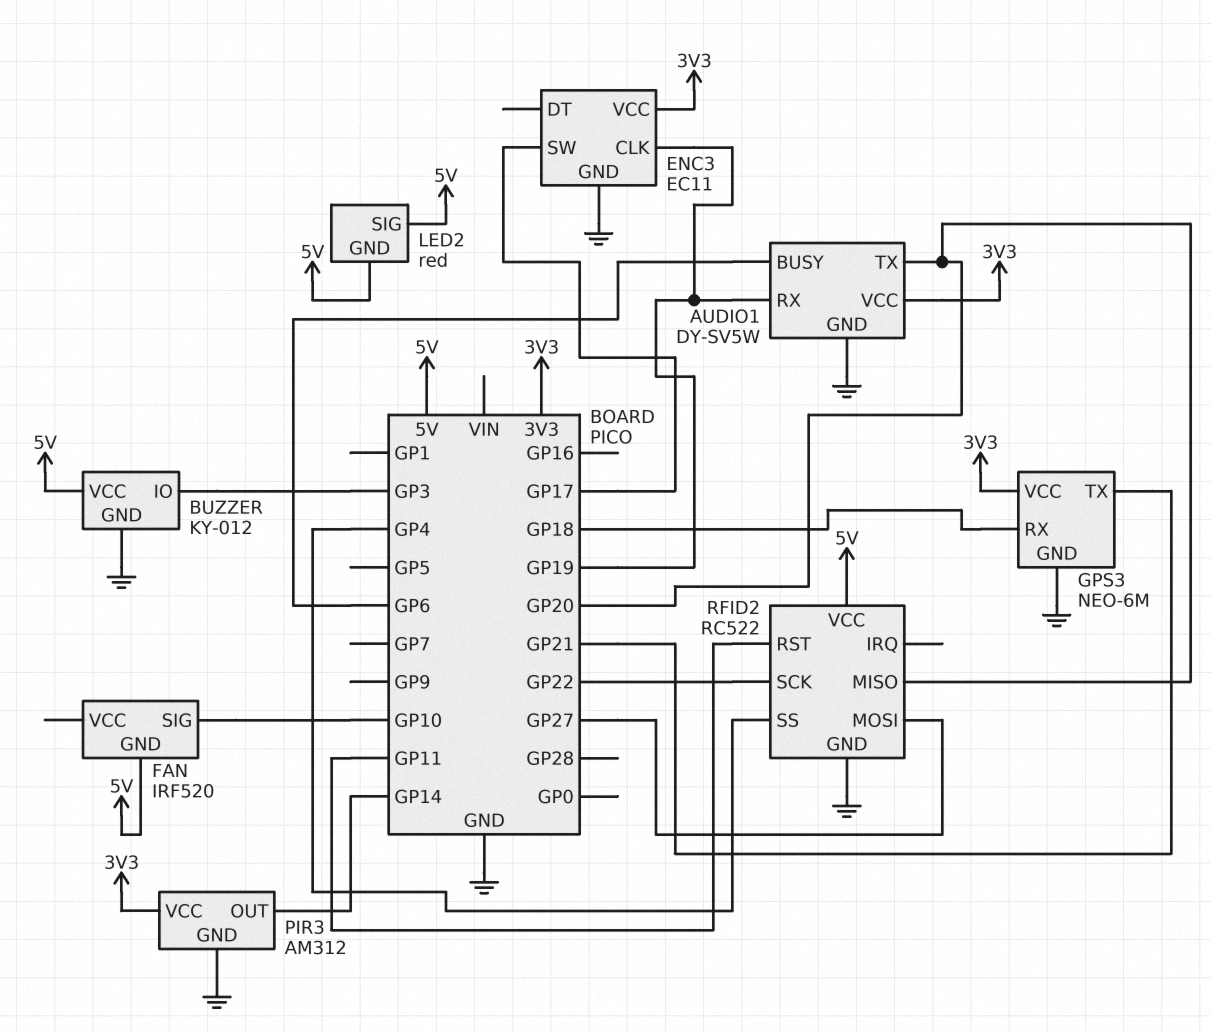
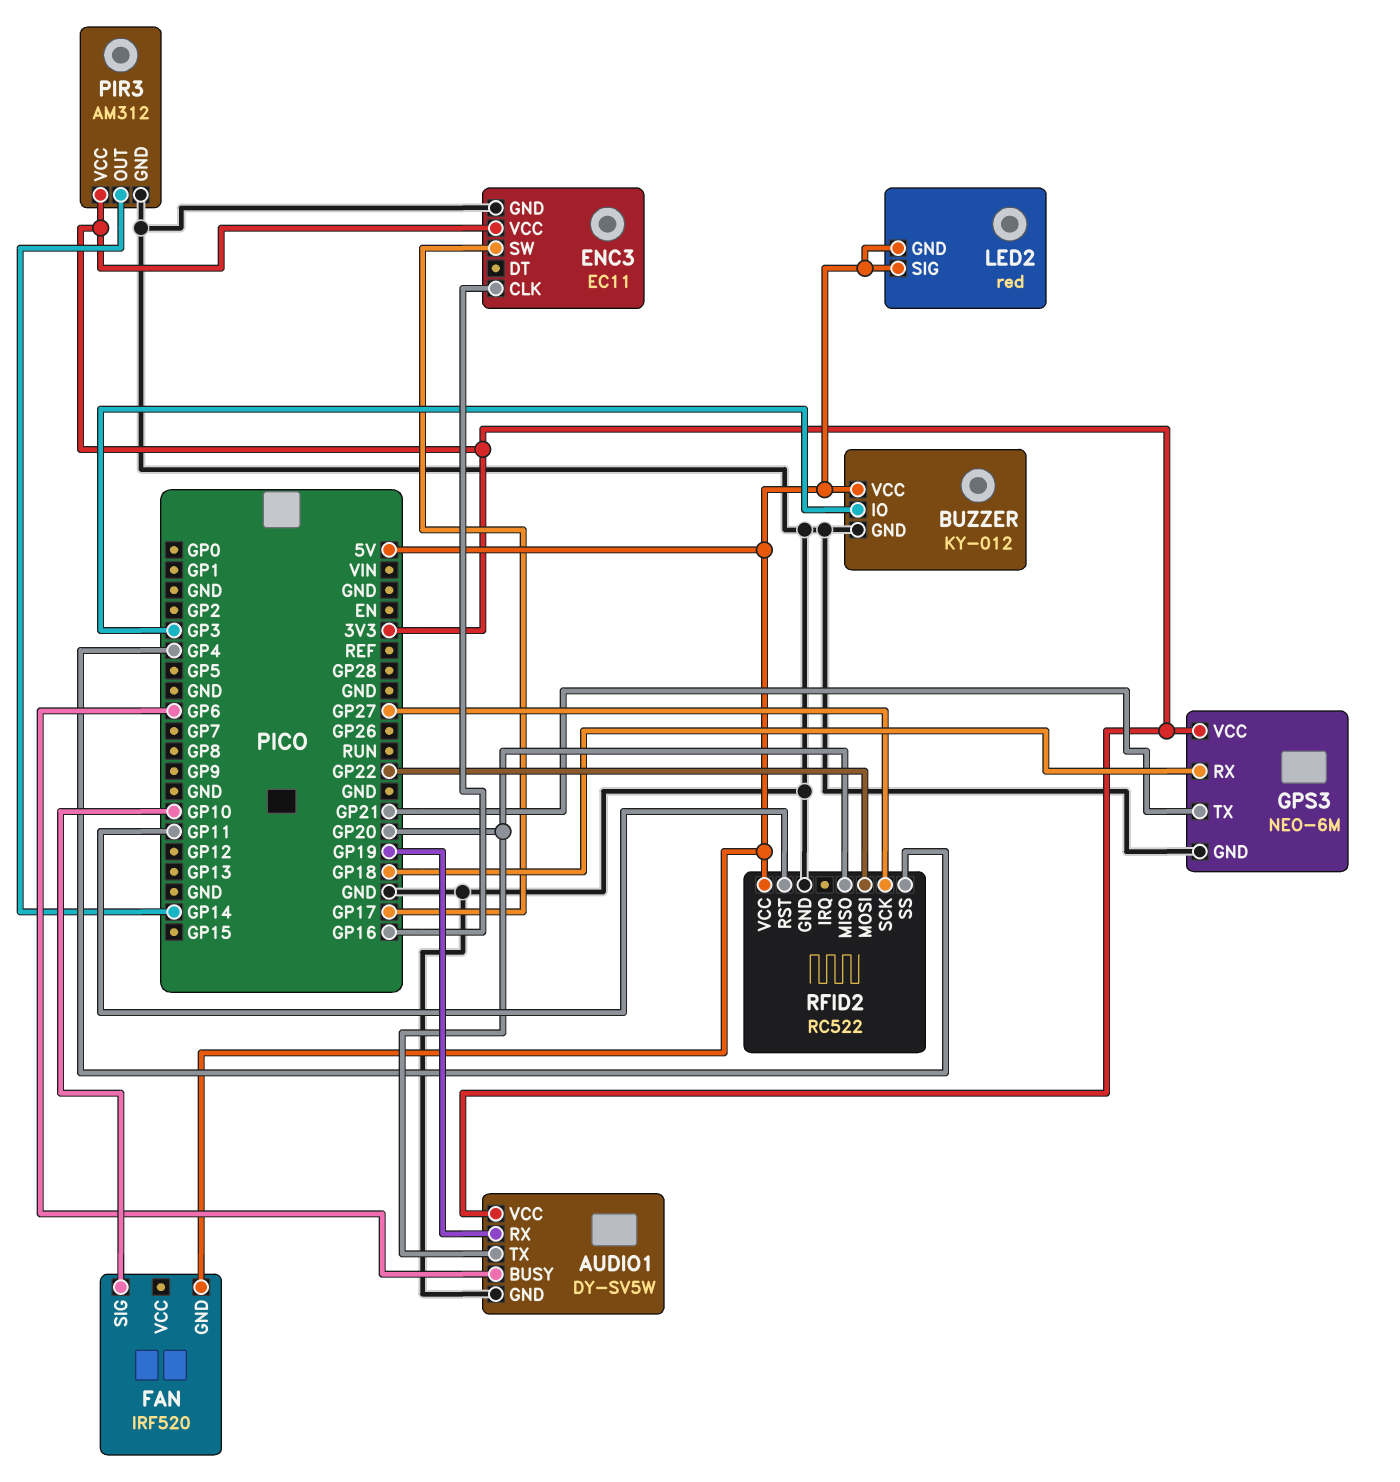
ENC3 pin CLK: GP19 -> GP16
RFID2 pin MOSI: GP27 -> GP22
RFID2 pin SCK: GP22 -> GP27

